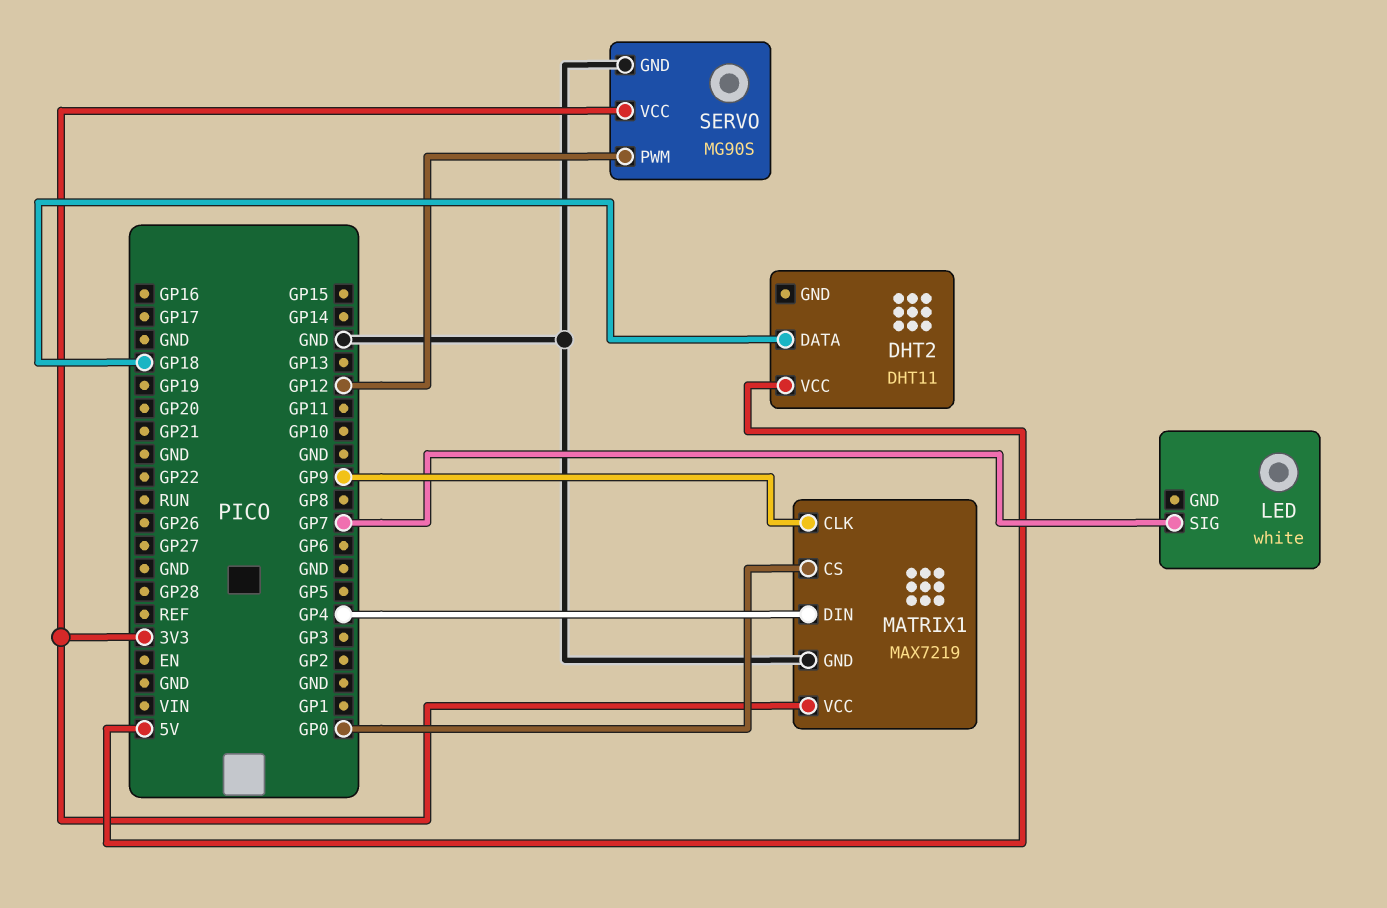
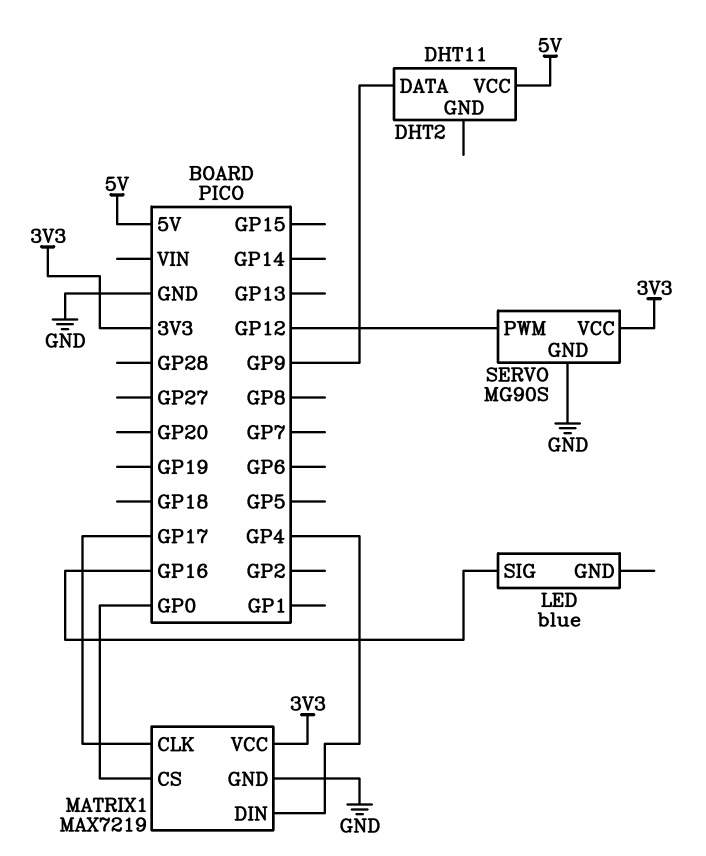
DHT2 pin DATA: GP18 -> GP9
LED: white -> blue
LED pin SIG: GP7 -> GP16
MATRIX1 pin CLK: GP9 -> GP17

